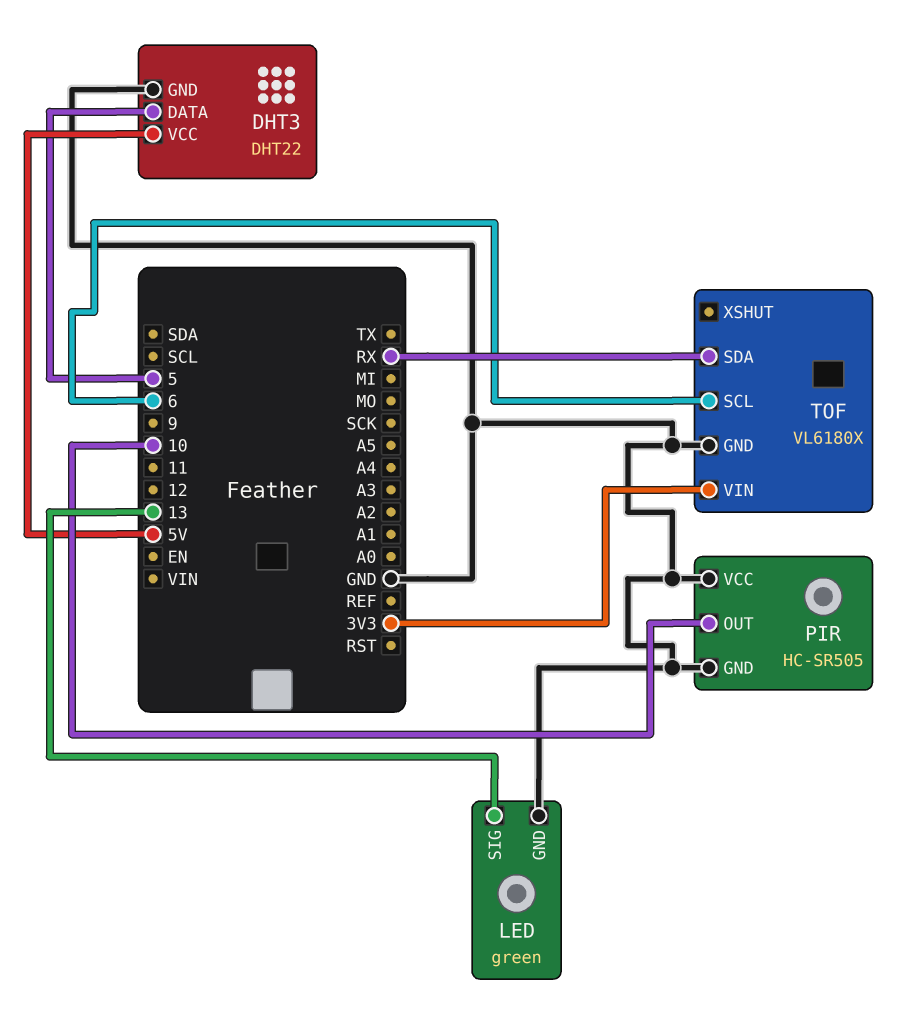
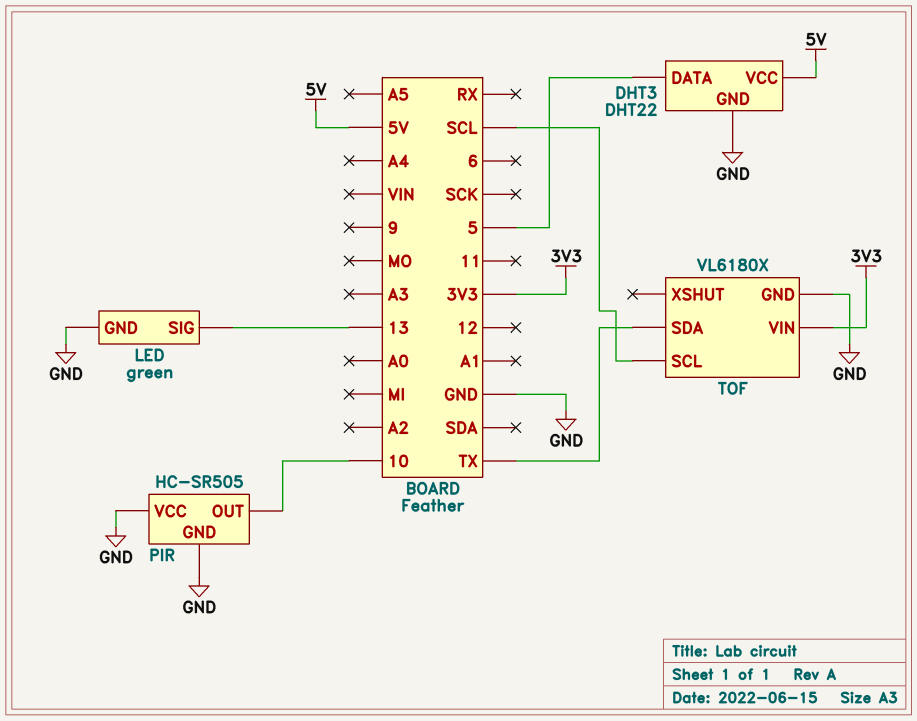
TOF pin SCL: 6 -> SCL
TOF pin SDA: RX -> TX

